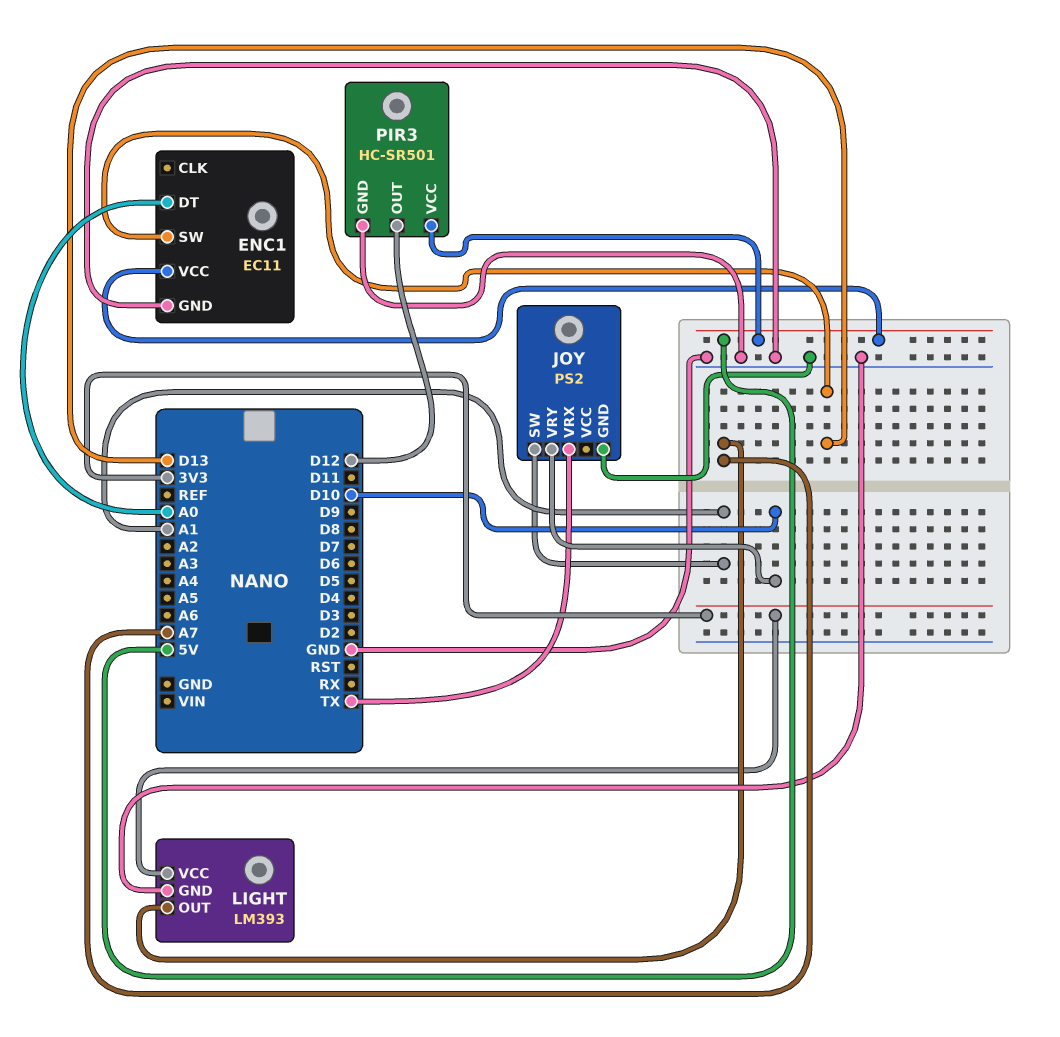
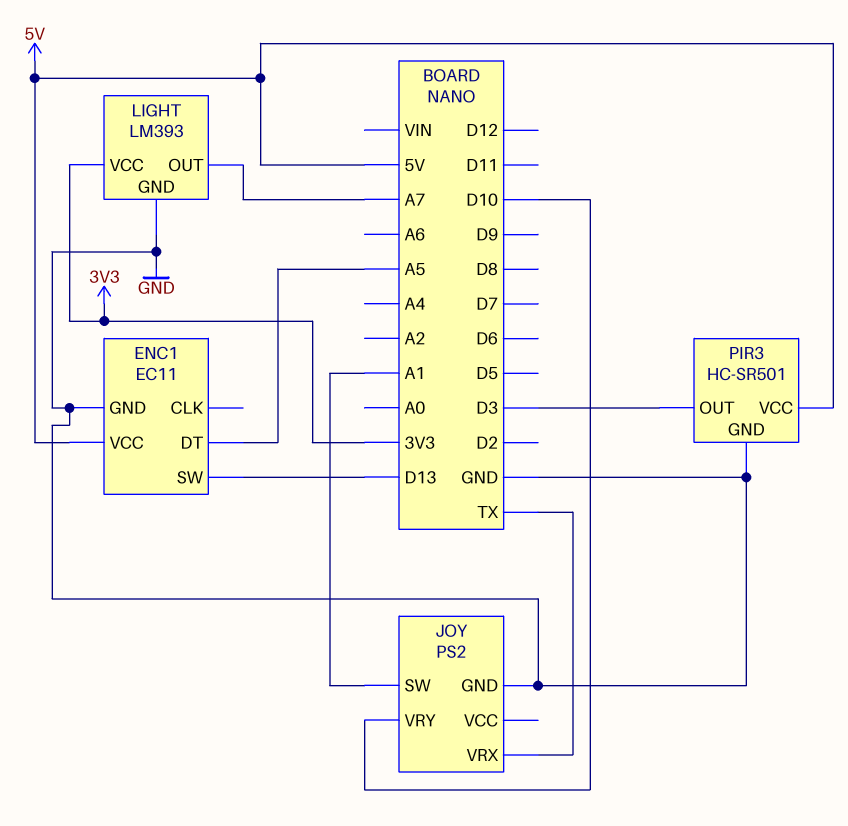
ENC1 pin DT: A0 -> A5
PIR3 pin OUT: D12 -> D3

